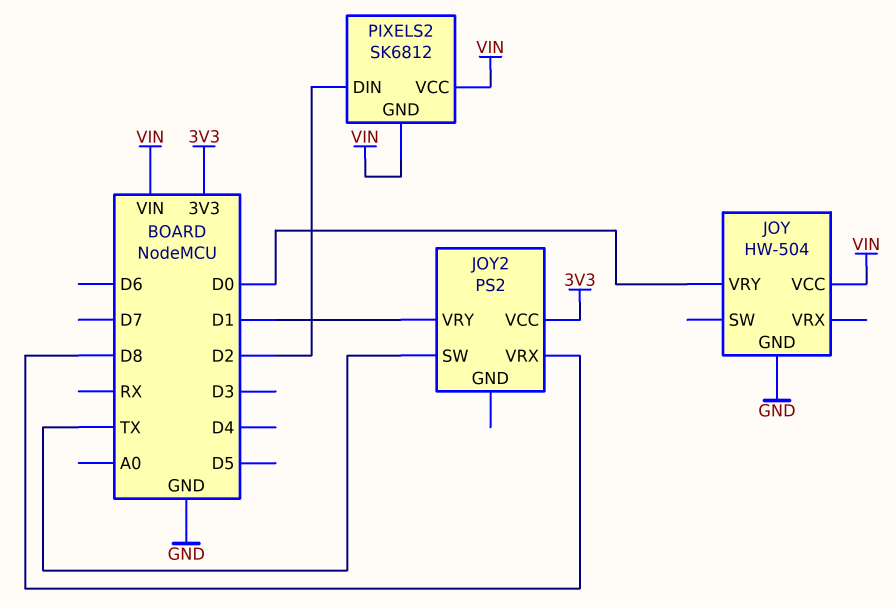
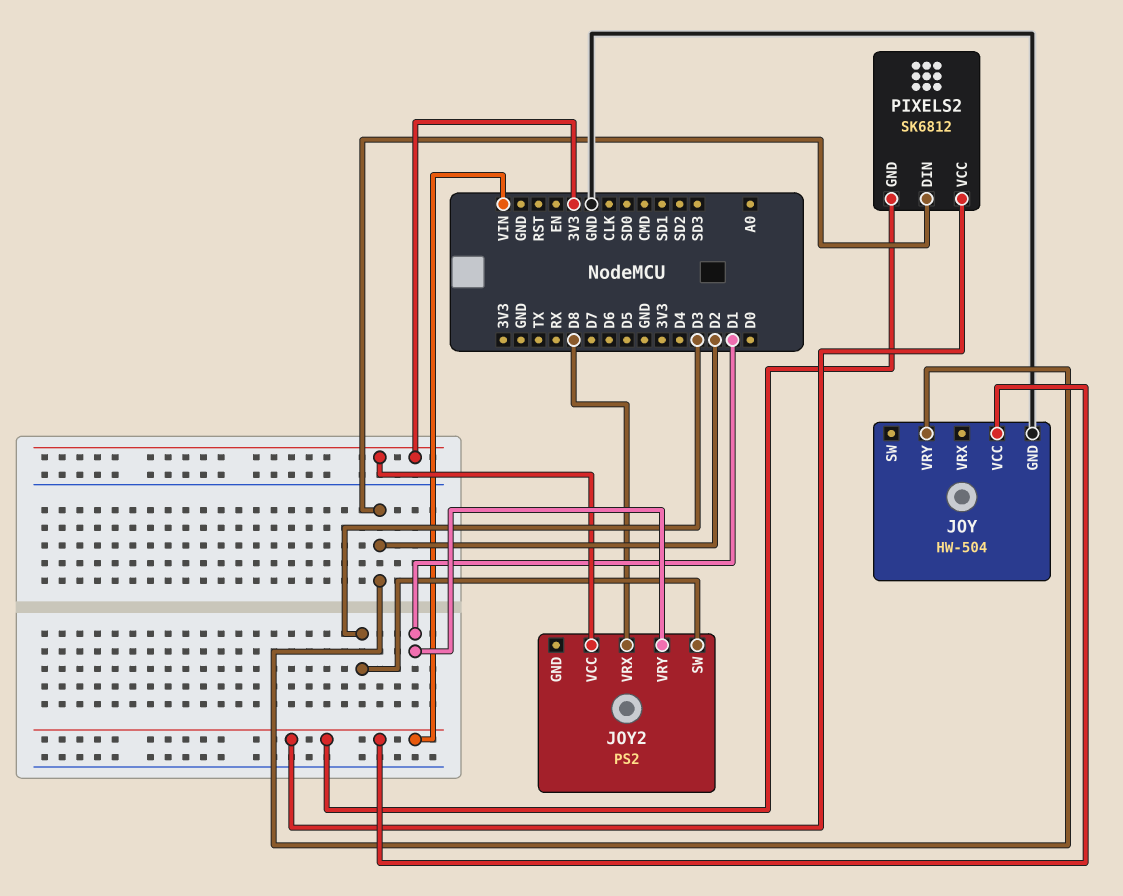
JOY pin VRY: D0 -> D2
JOY2 pin SW: TX -> D3

